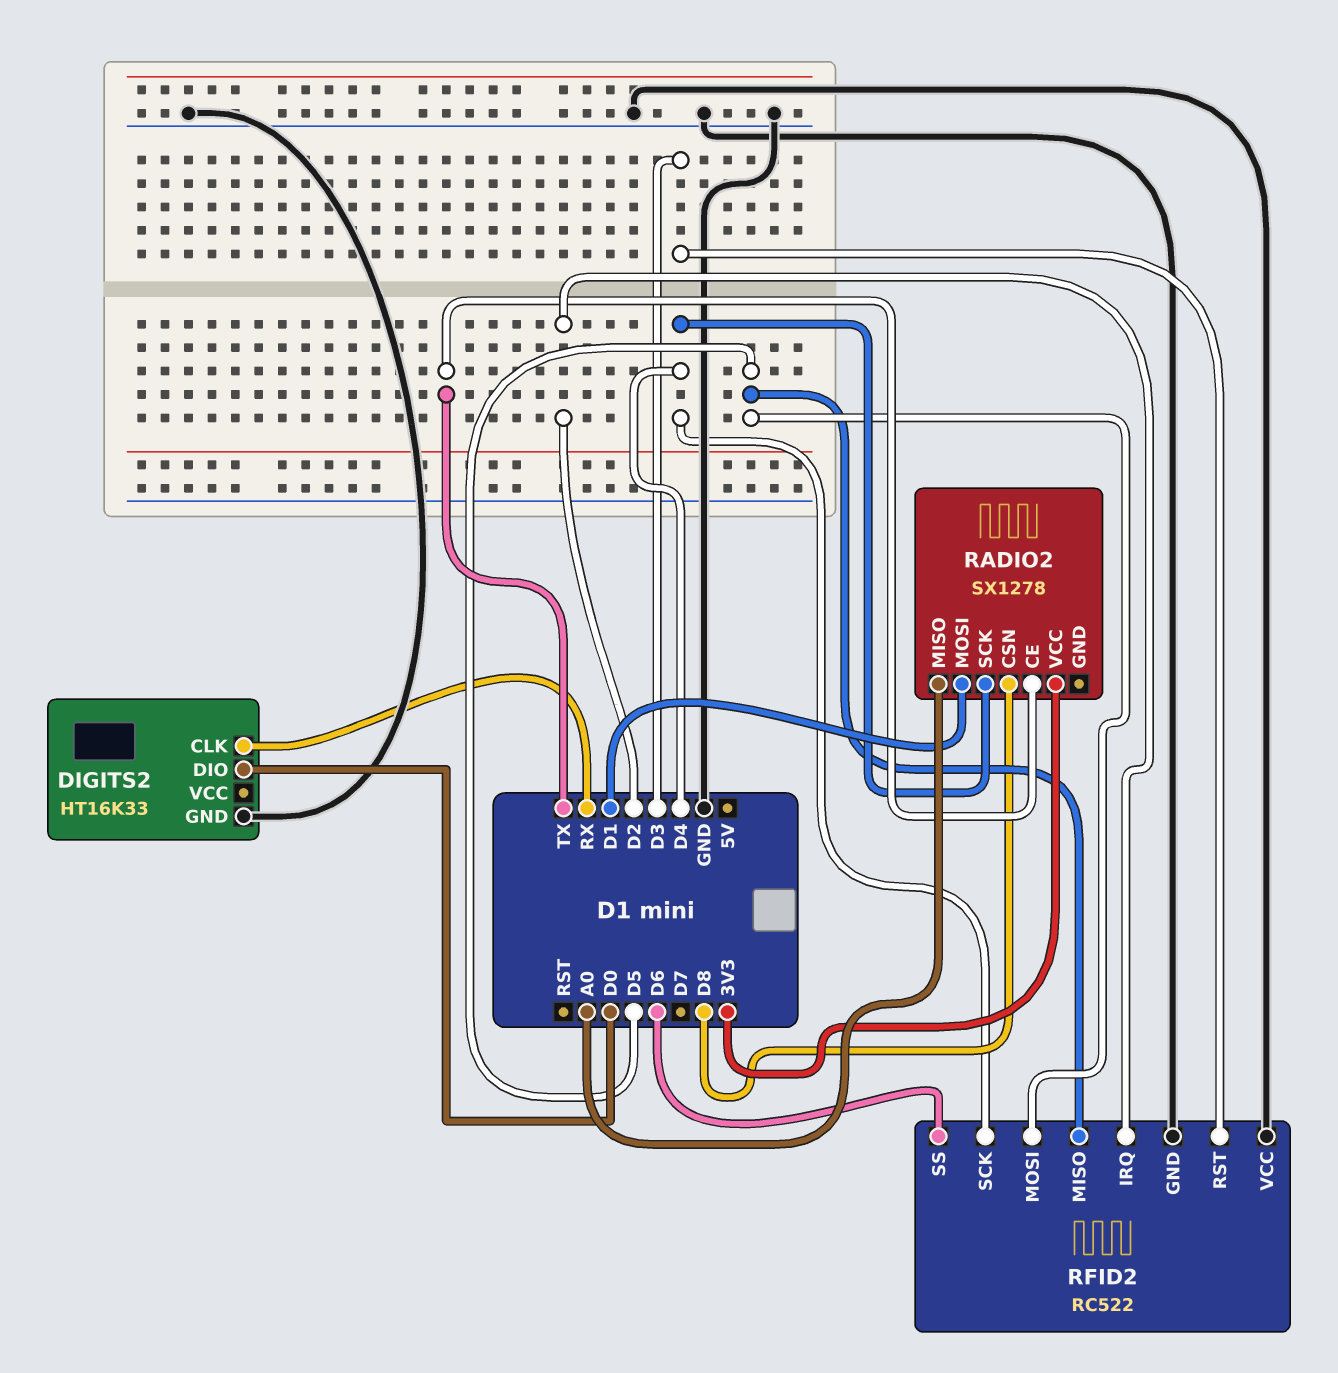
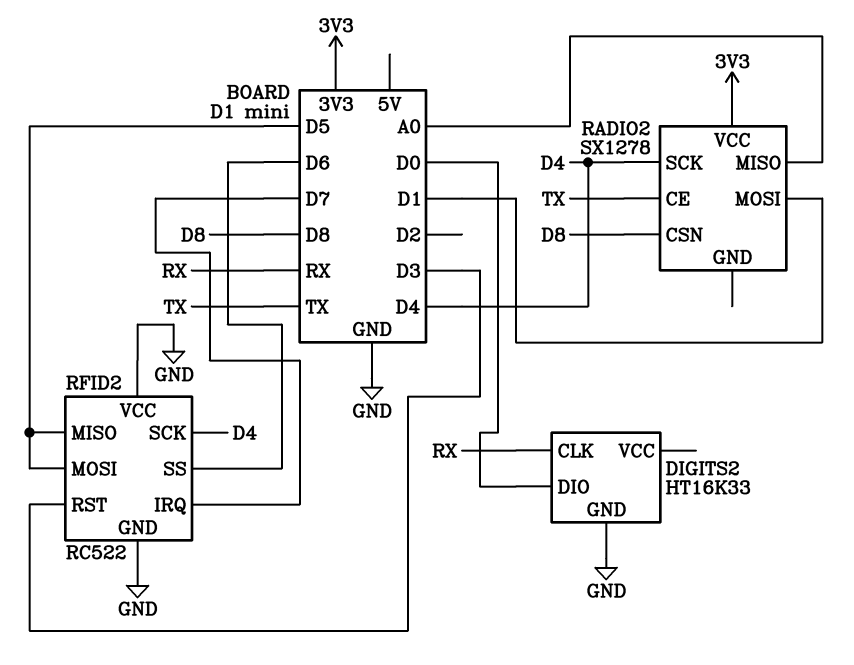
RFID2 pin IRQ: D2 -> D7

